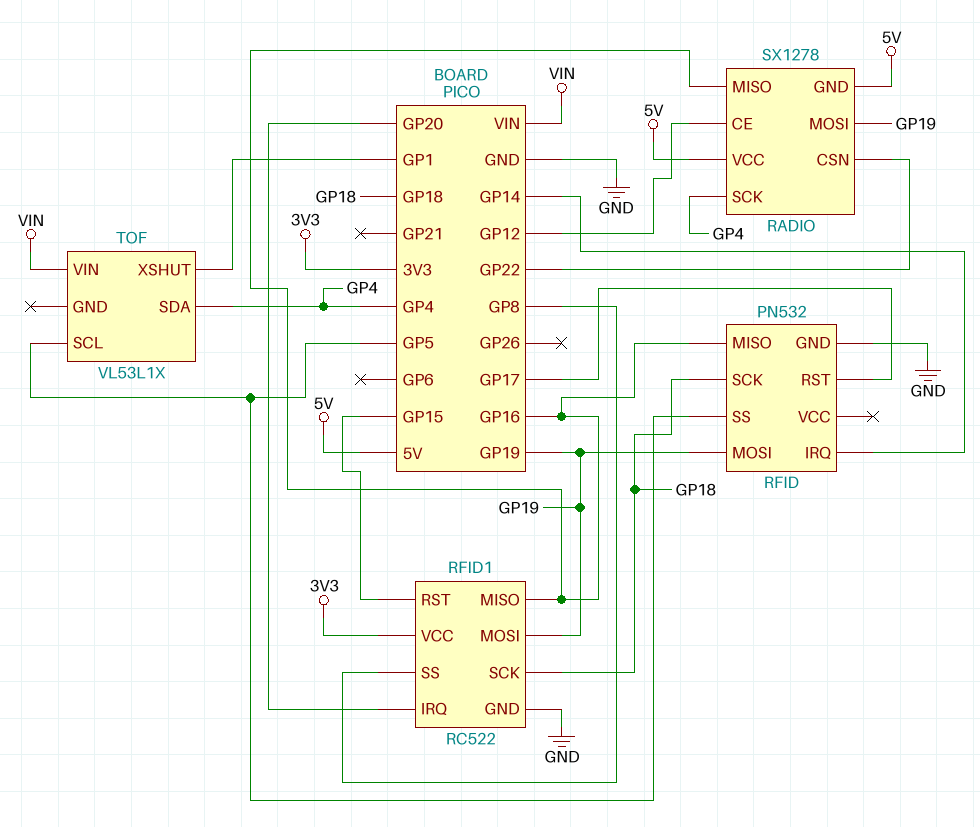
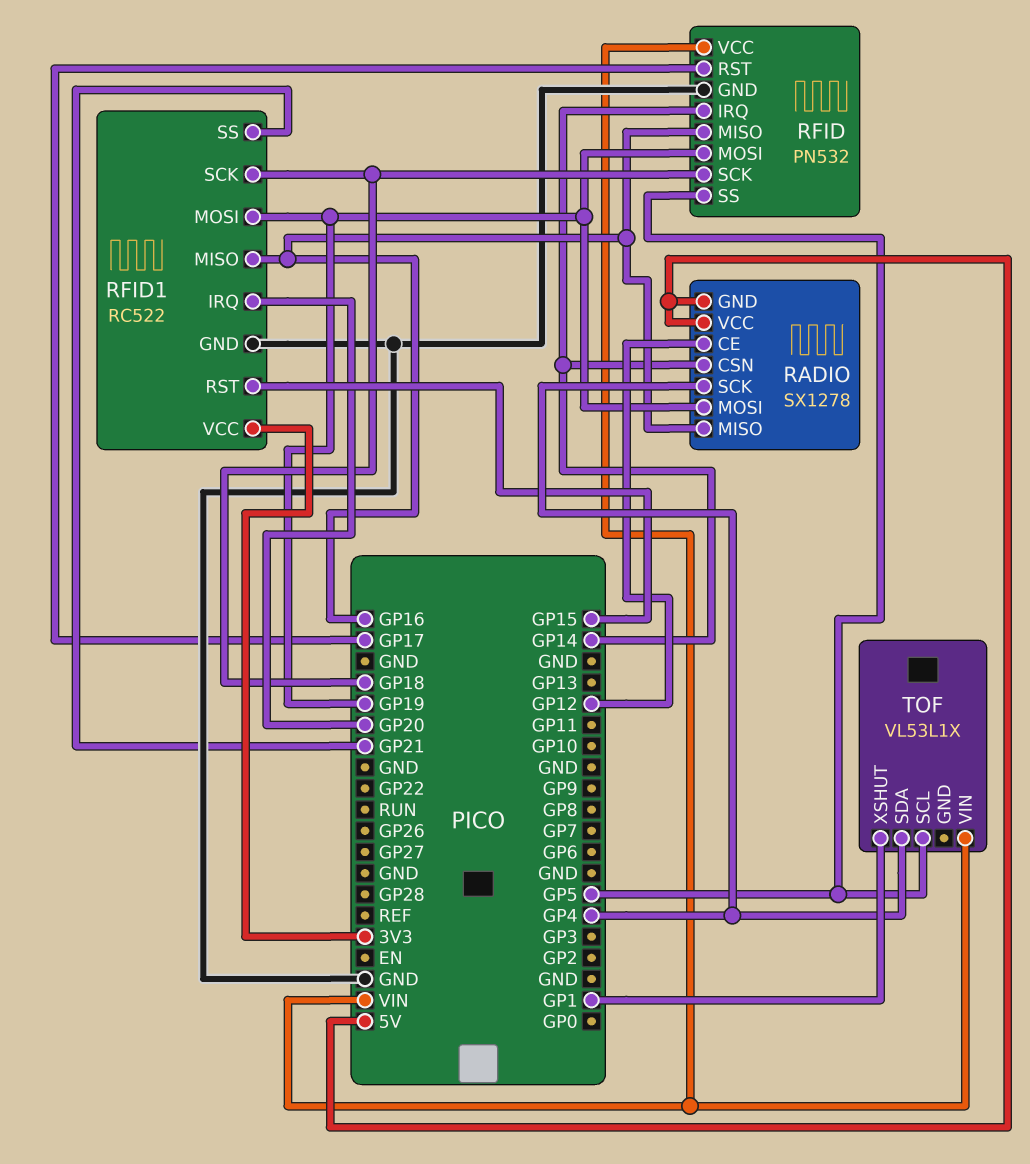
RADIO pin CSN: GP22 -> GP14
RFID pin VCC: none -> VIN
RFID1 pin SS: GP8 -> GP21

